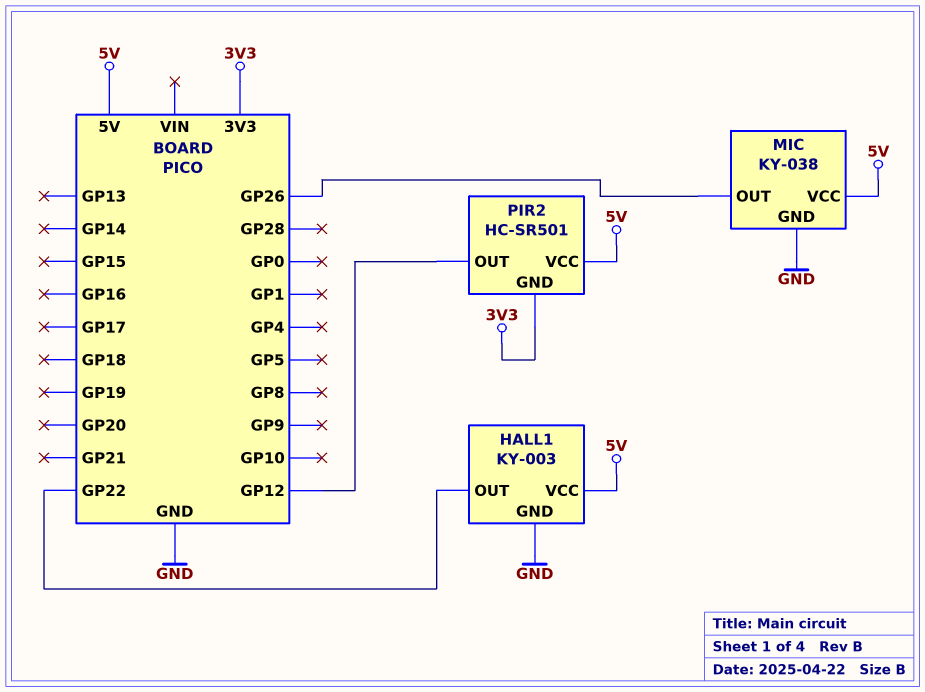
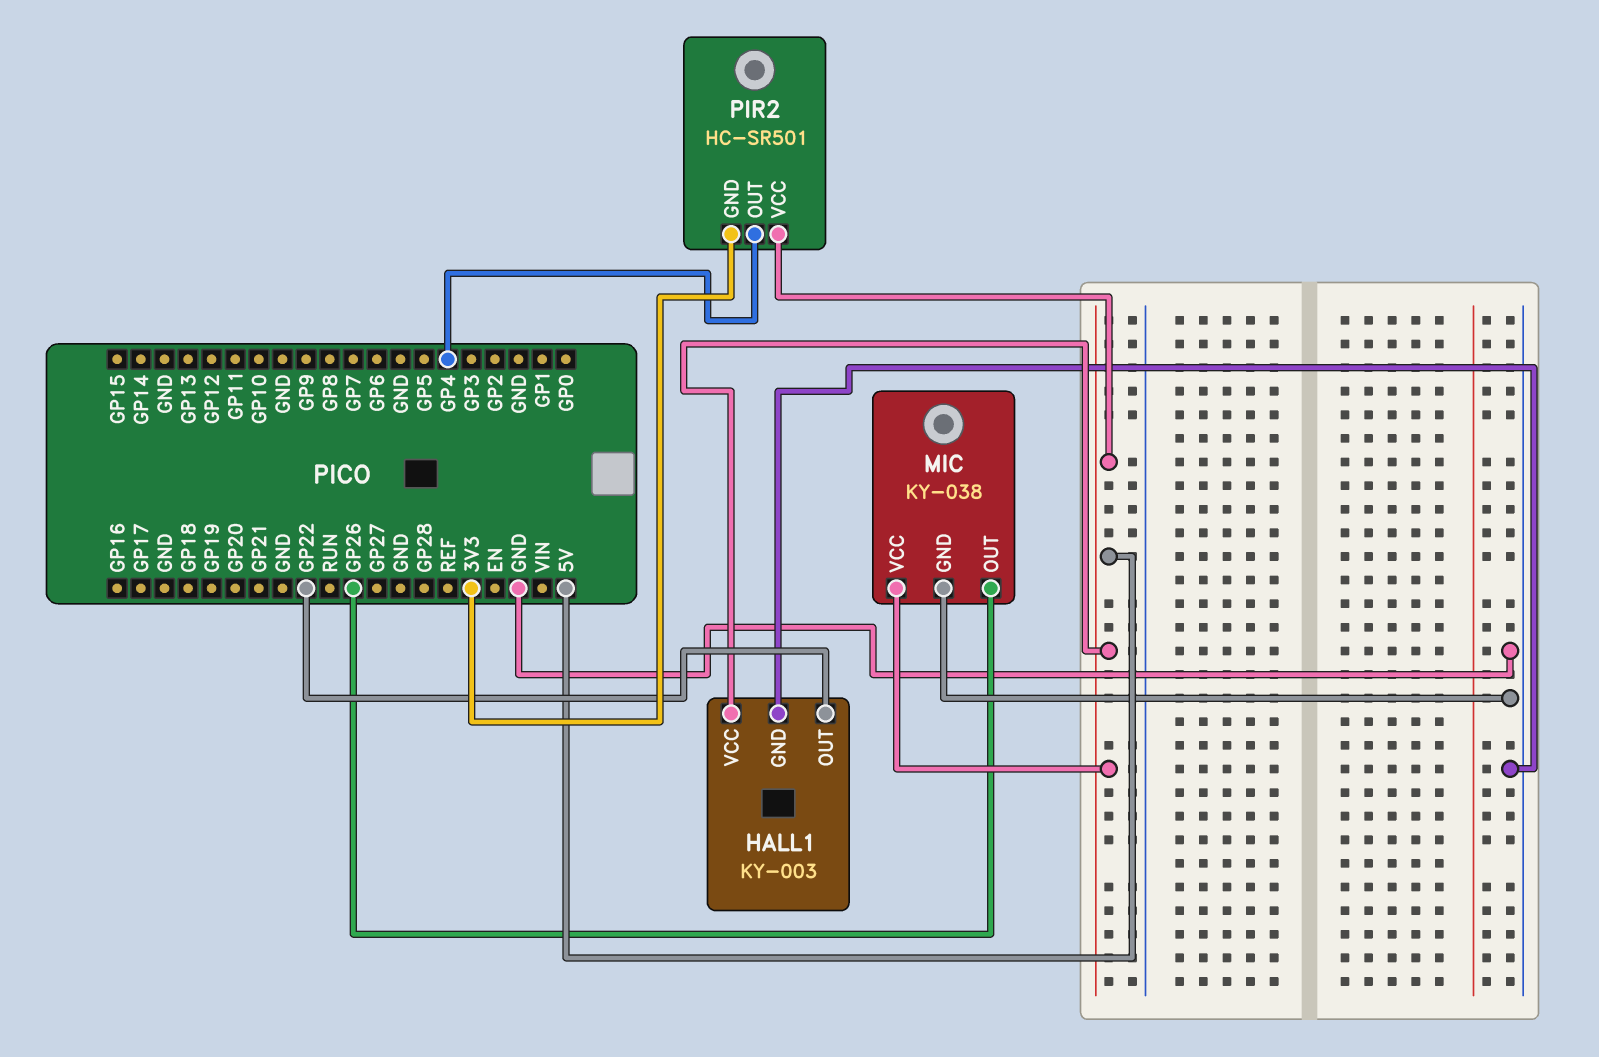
PIR2 pin OUT: GP12 -> GP4

